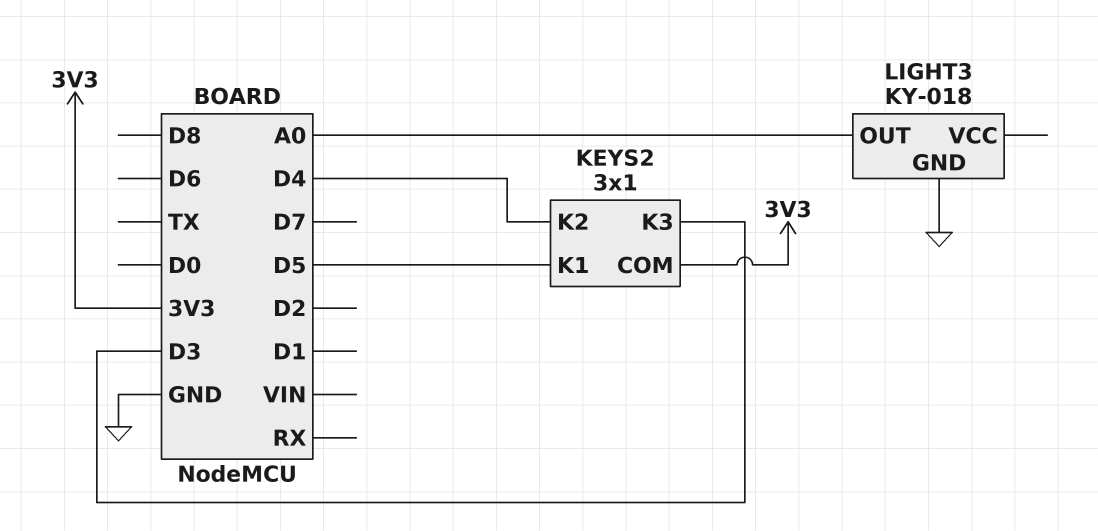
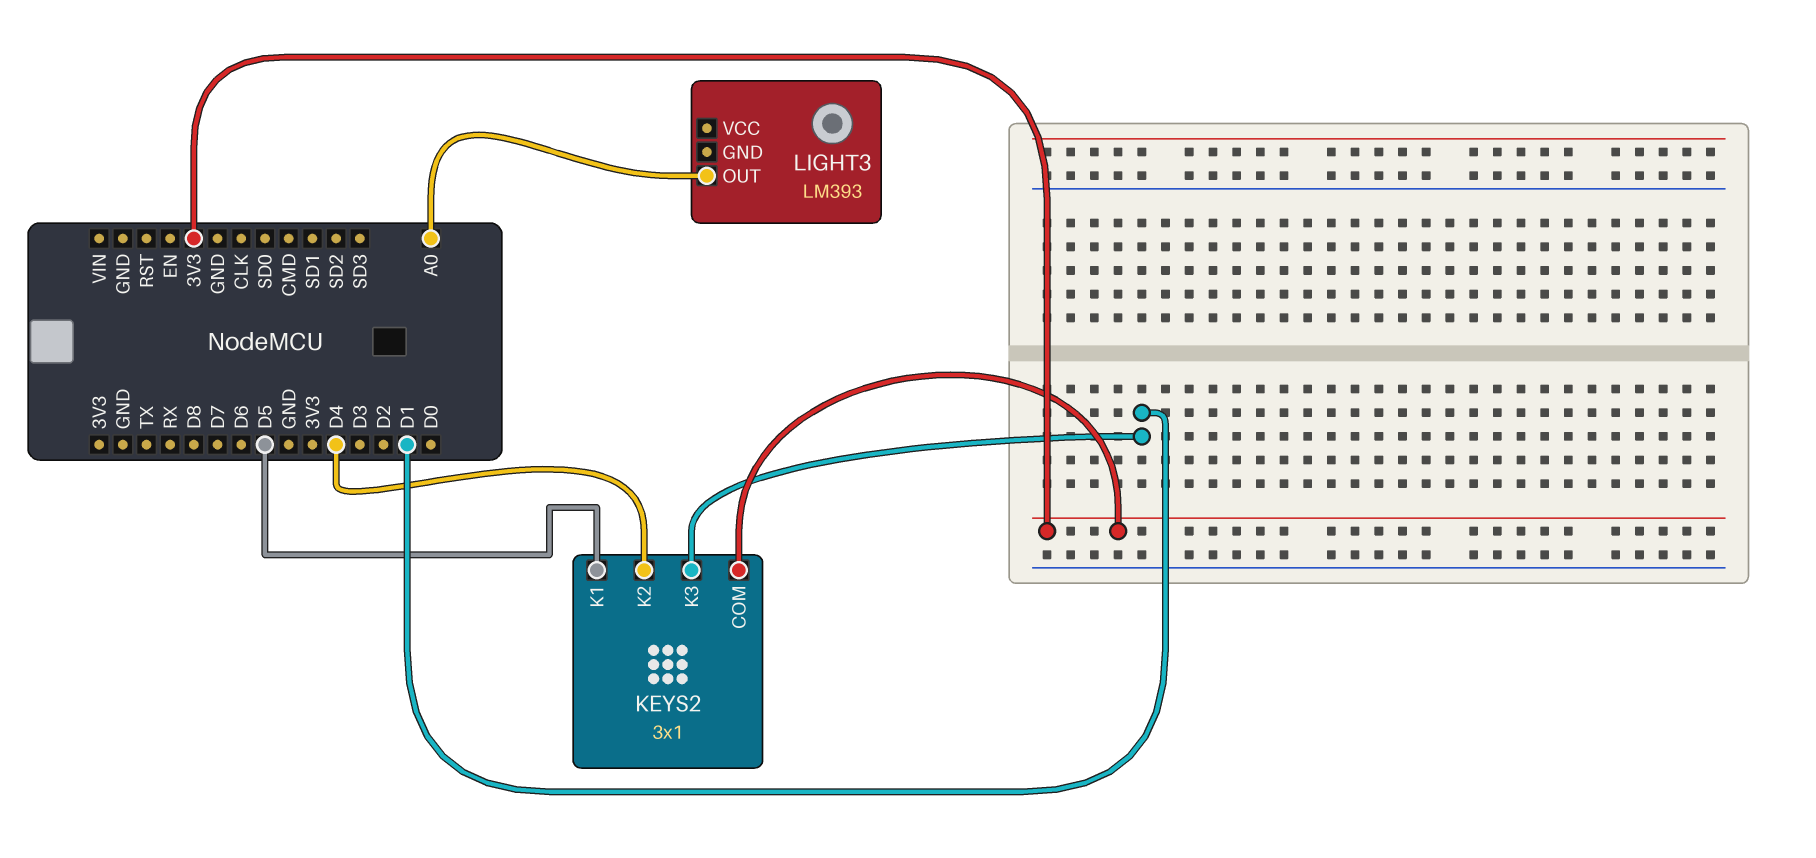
KEYS2 pin K3: D3 -> D1
LIGHT3: KY-018 -> LM393
LIGHT3 pin GND: GND -> none

